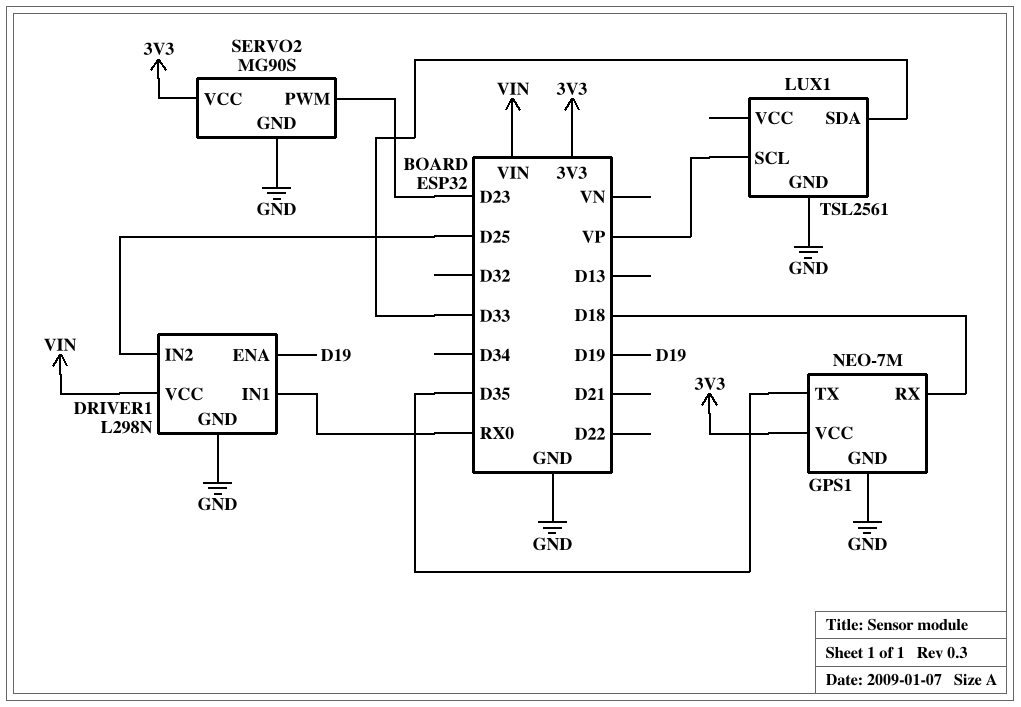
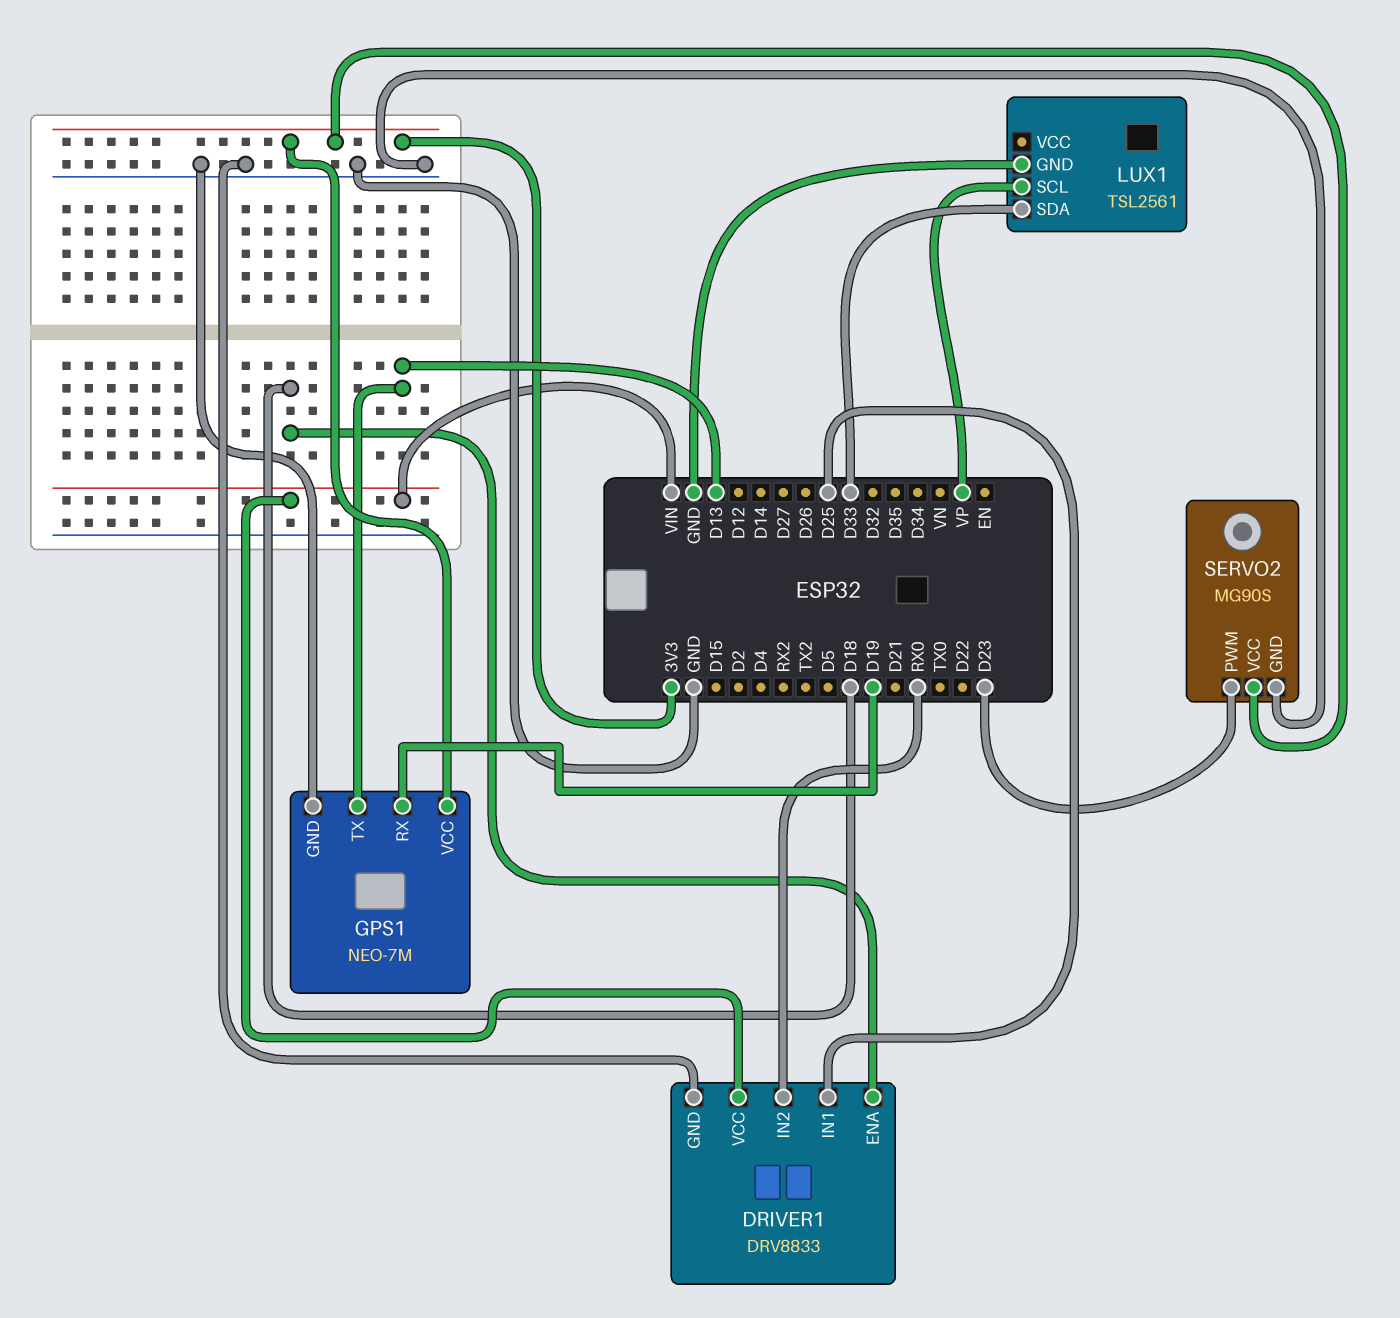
DRIVER1: L298N -> DRV8833
DRIVER1 pin ENA: D19 -> D18
DRIVER1 pin IN1: RX0 -> D25
DRIVER1 pin IN2: D25 -> RX0
GPS1 pin RX: D18 -> D19
GPS1 pin TX: D35 -> D13

